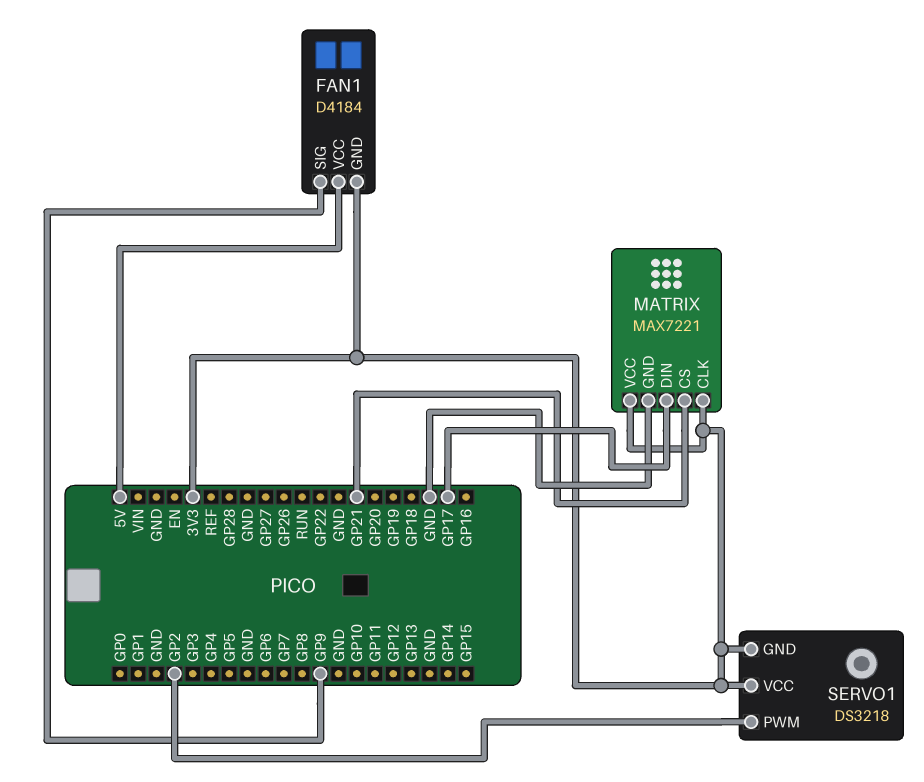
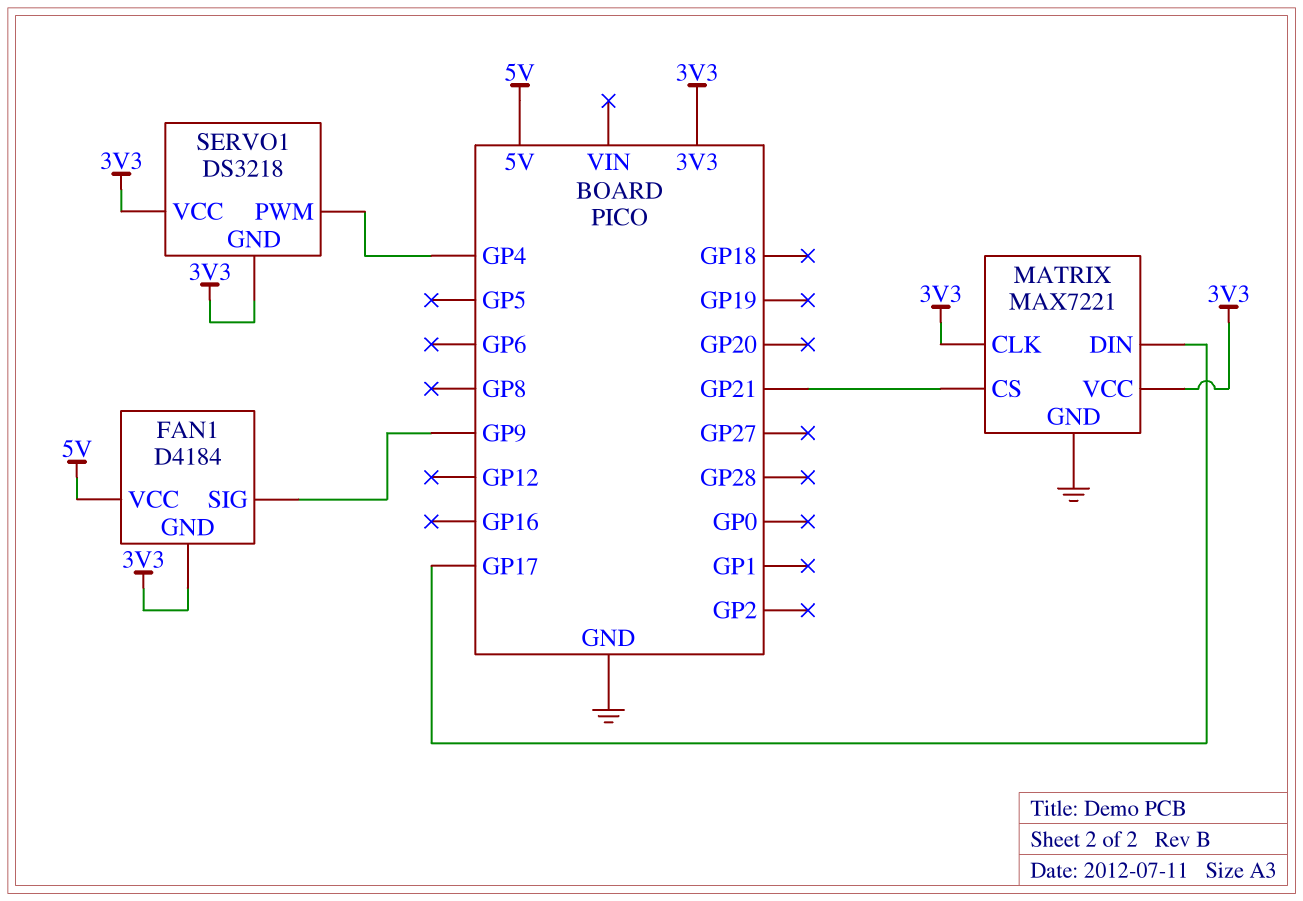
SERVO1 pin PWM: GP2 -> GP4

